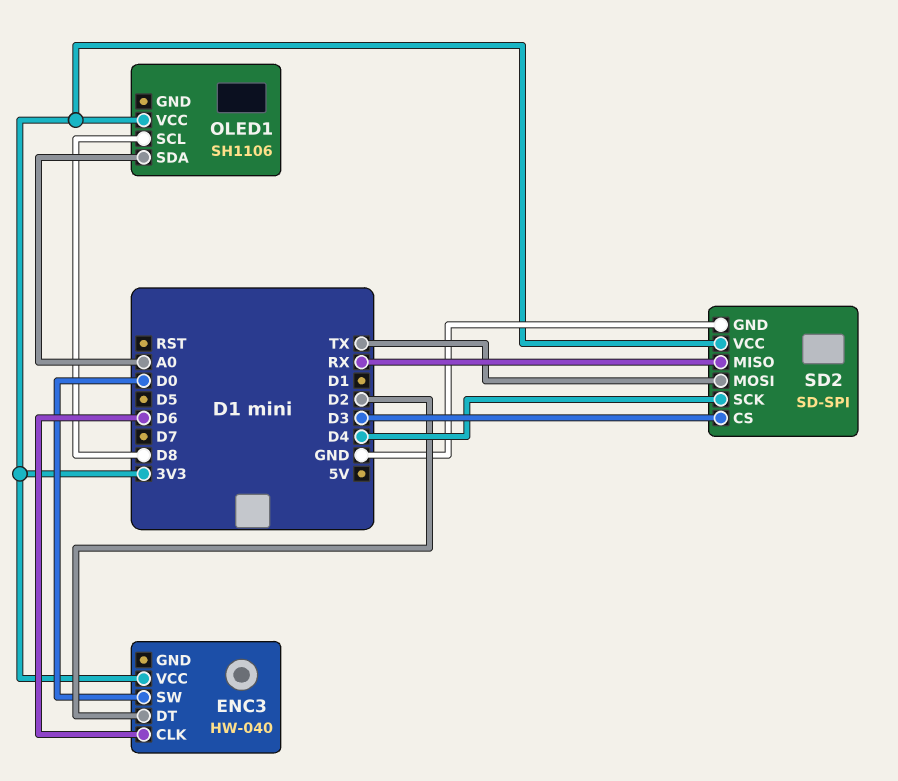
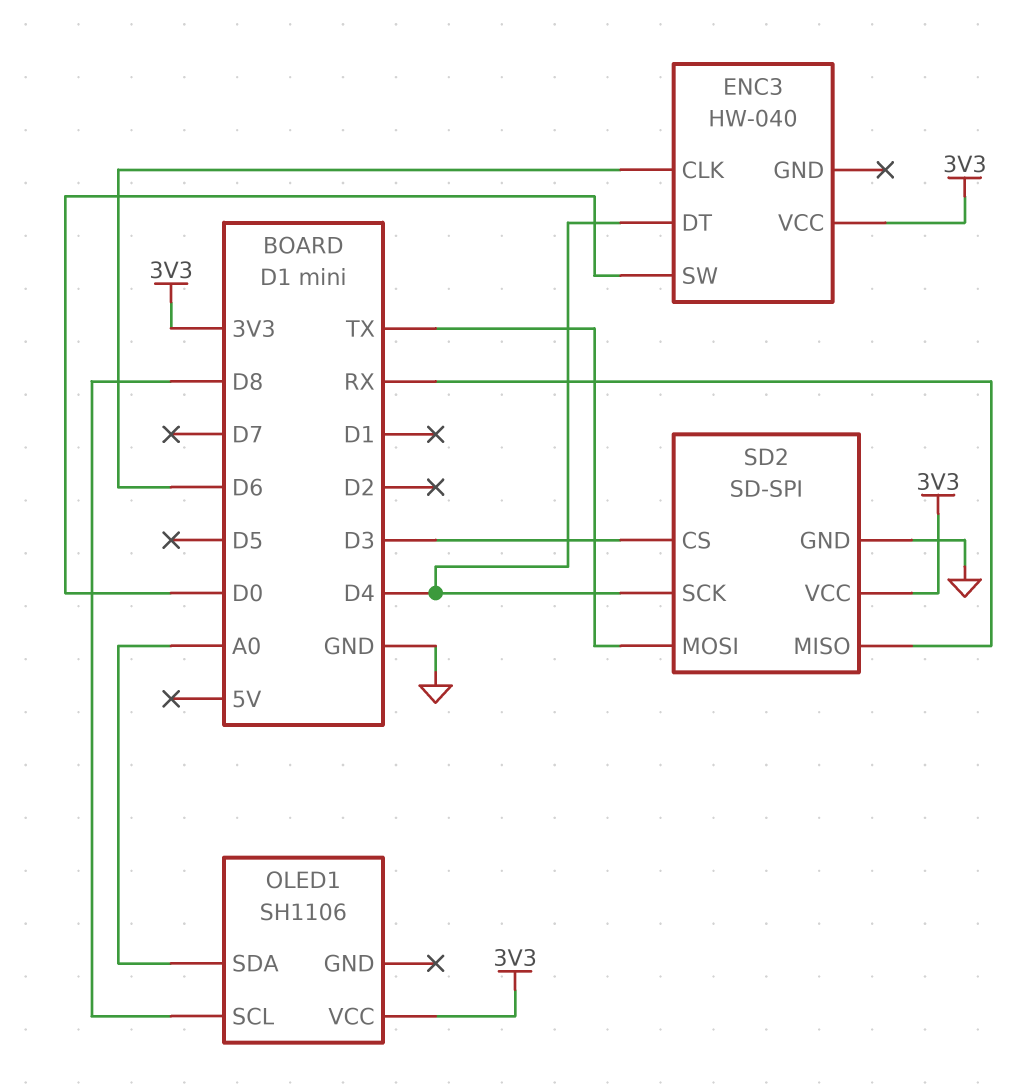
ENC3 pin DT: D2 -> D4

